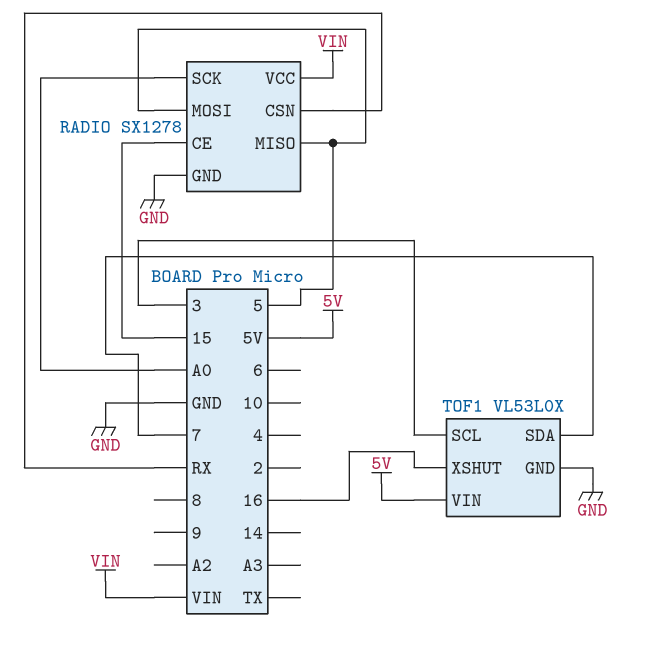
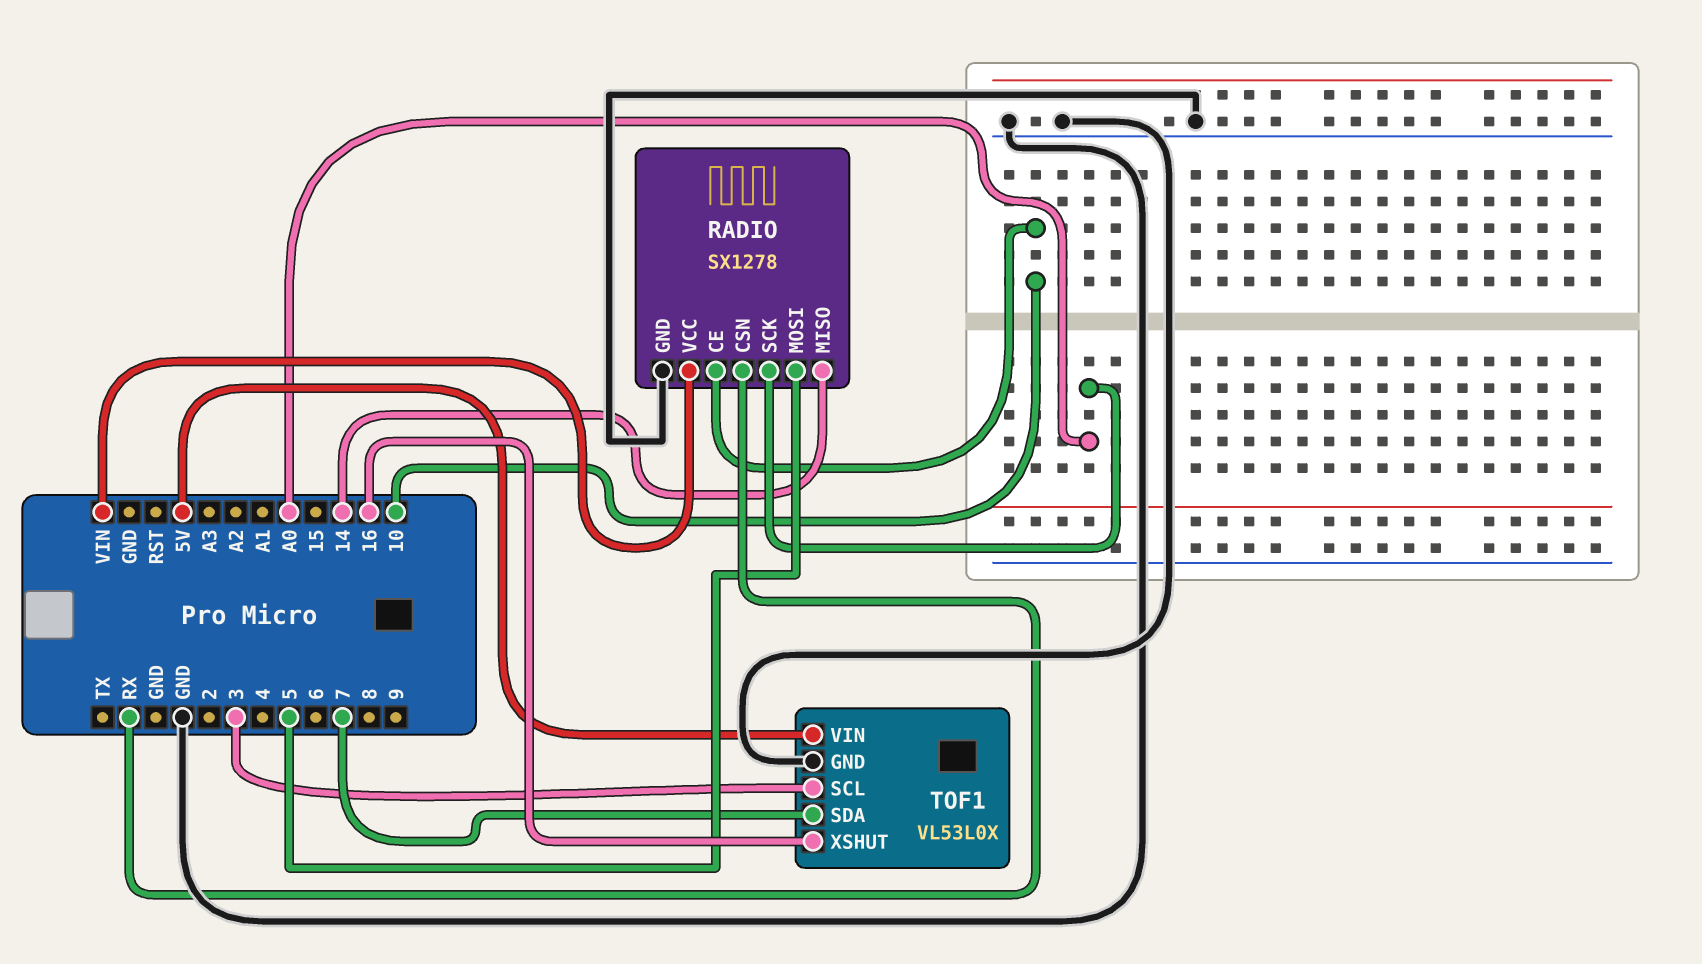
RADIO pin CE: 15 -> 10
RADIO pin MISO: 5 -> 14

